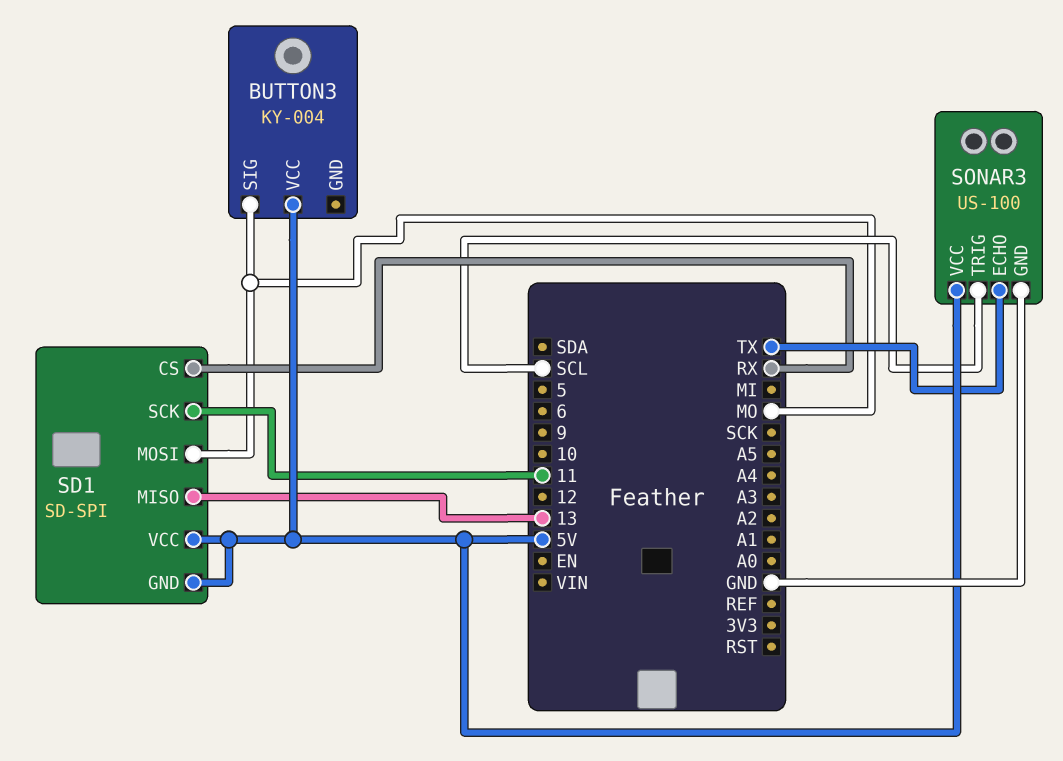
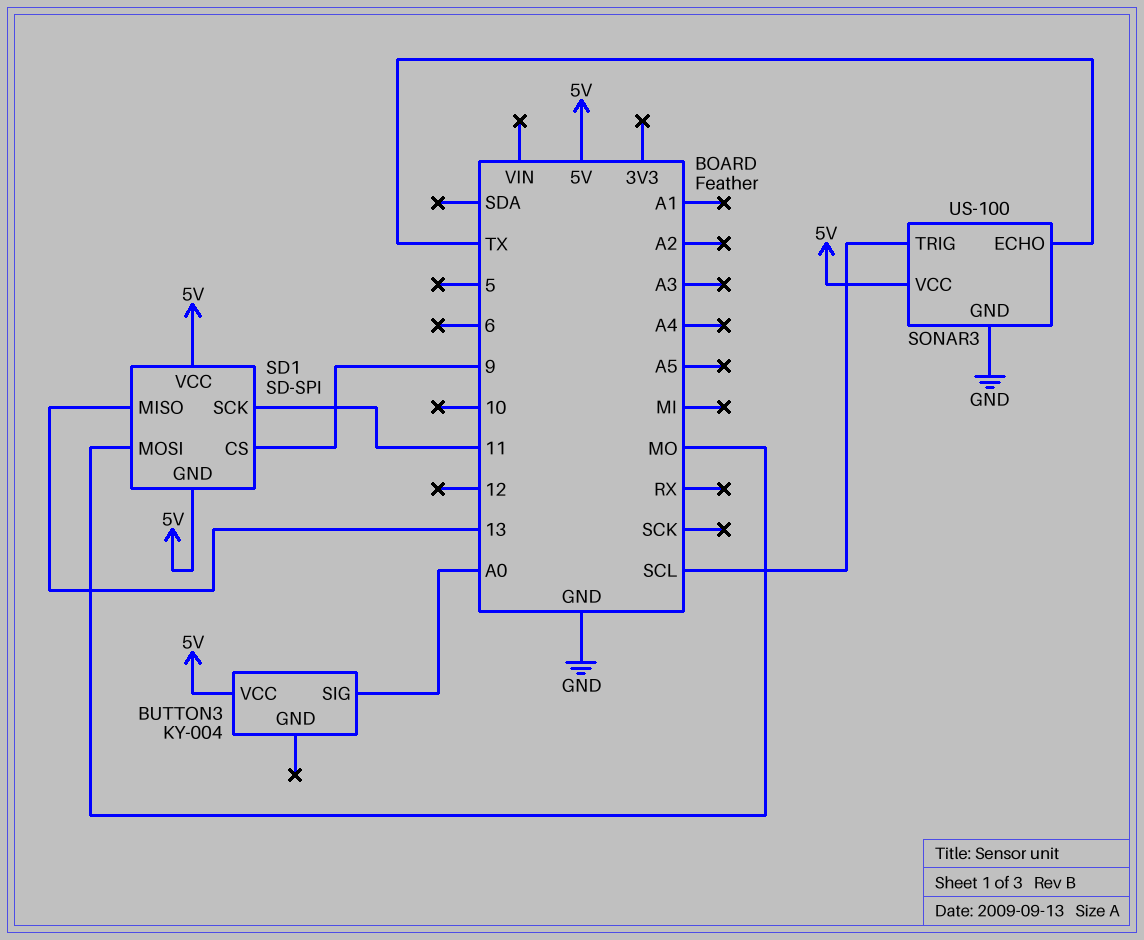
BUTTON3 pin SIG: MO -> A0
SD1 pin CS: RX -> 9

